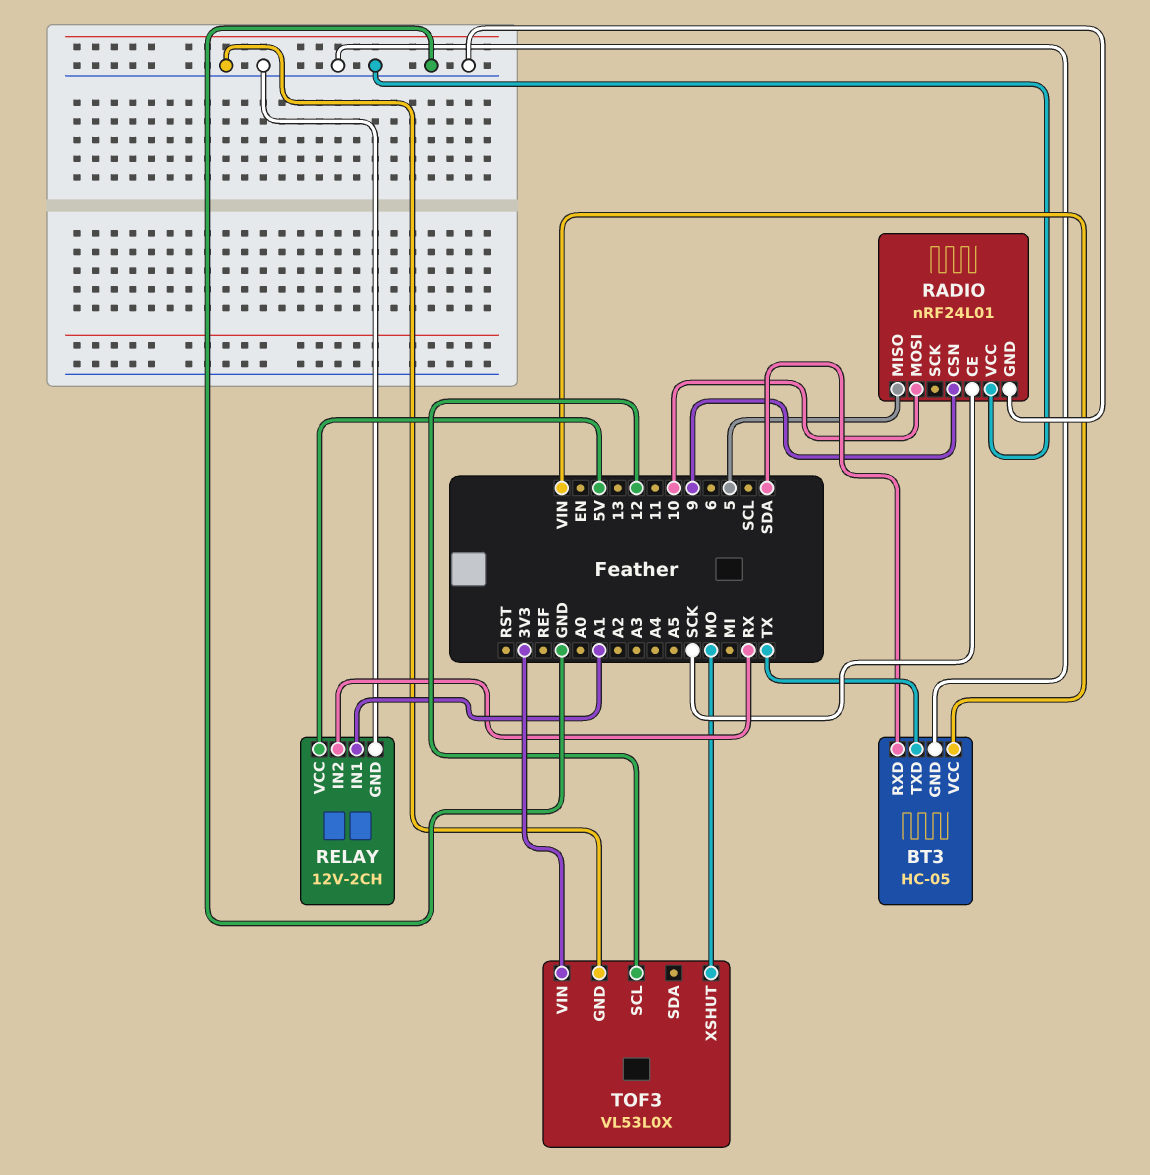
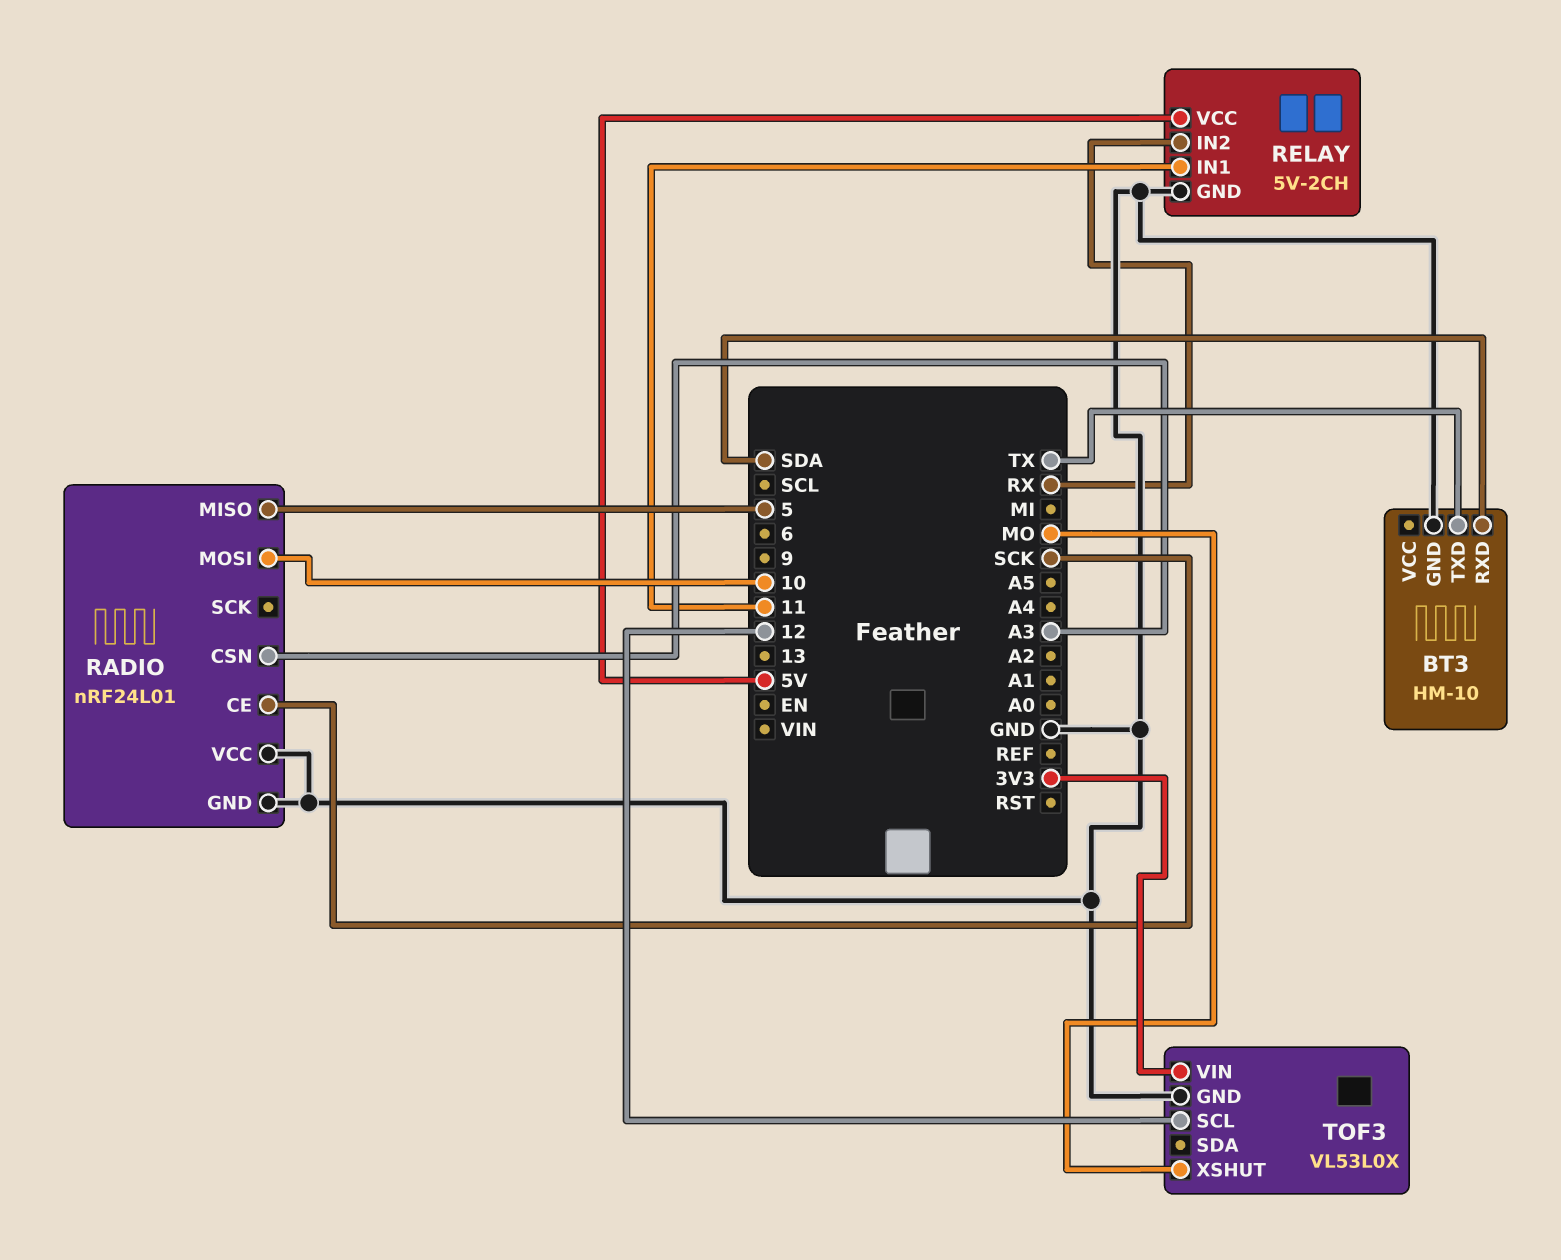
BT3: HC-05 -> HM-10
BT3 pin VCC: VIN -> none
RADIO pin CSN: 9 -> A3
RELAY: 12V-2CH -> 5V-2CH
RELAY pin IN1: A1 -> 11

